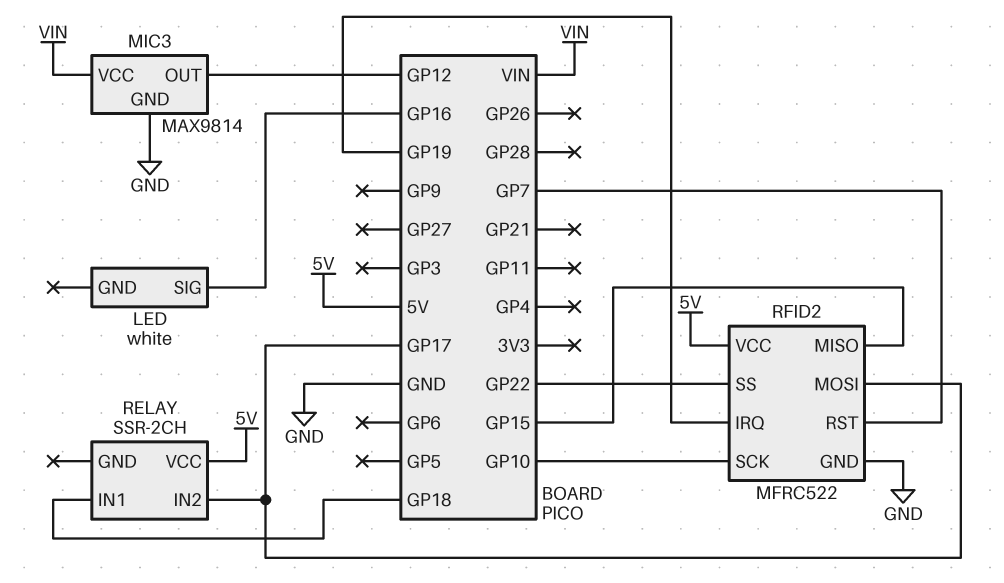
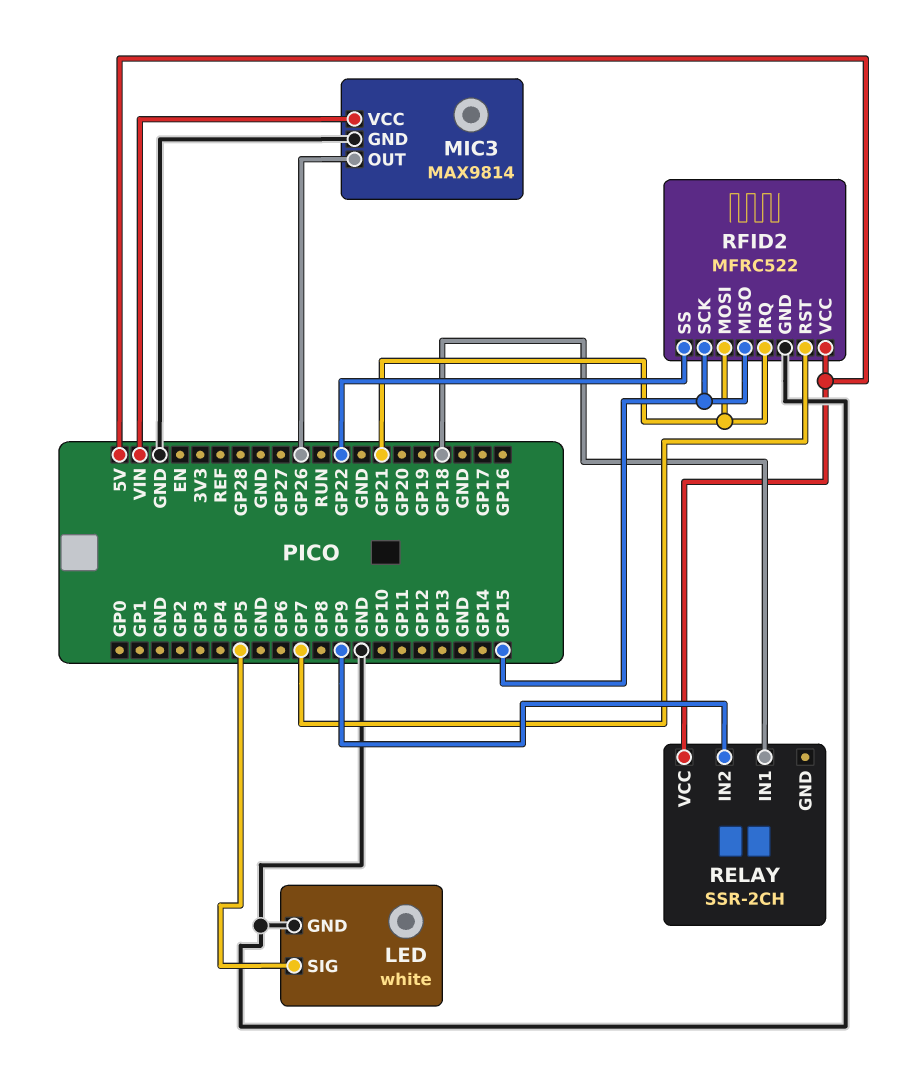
LED pin GND: none -> GND
LED pin SIG: GP16 -> GP5
MIC3 pin OUT: GP12 -> GP26
RELAY pin IN2: GP17 -> GP9
RFID2 pin IRQ: GP19 -> GP21
RFID2 pin MOSI: GP17 -> GP21
RFID2 pin SCK: GP10 -> GP15

